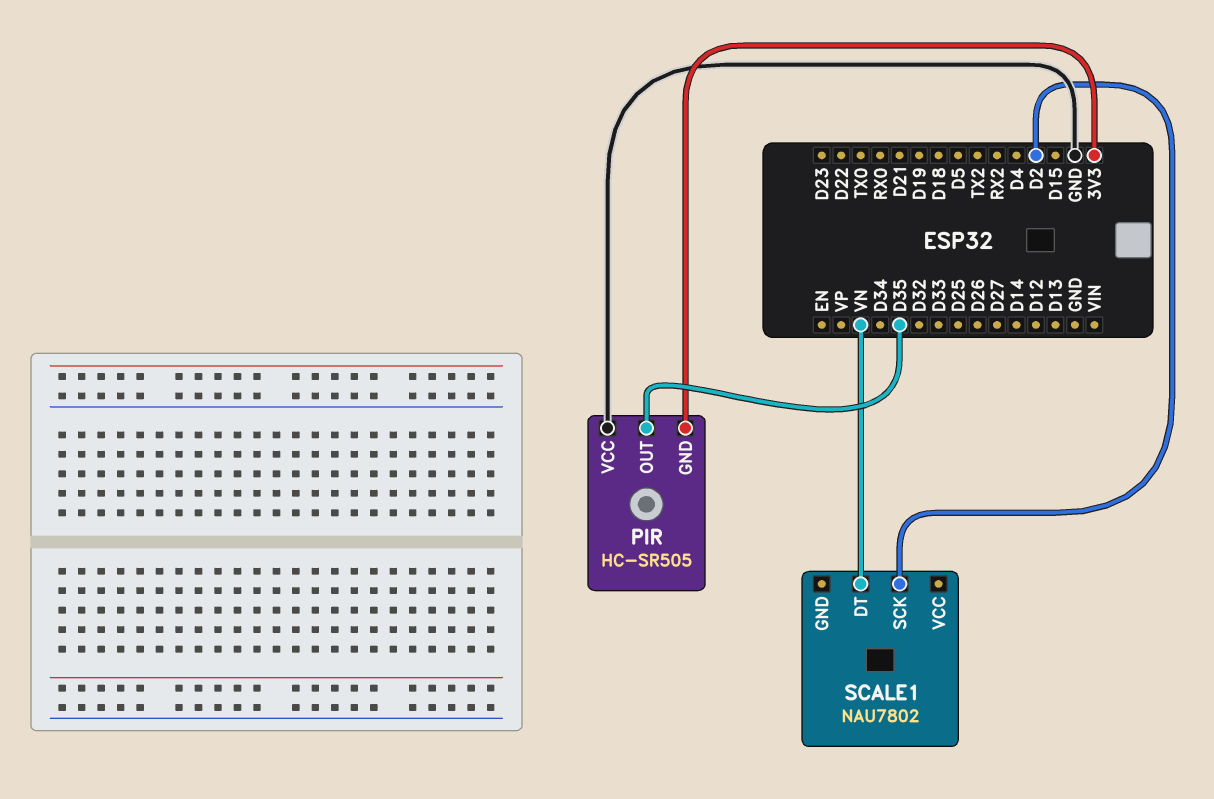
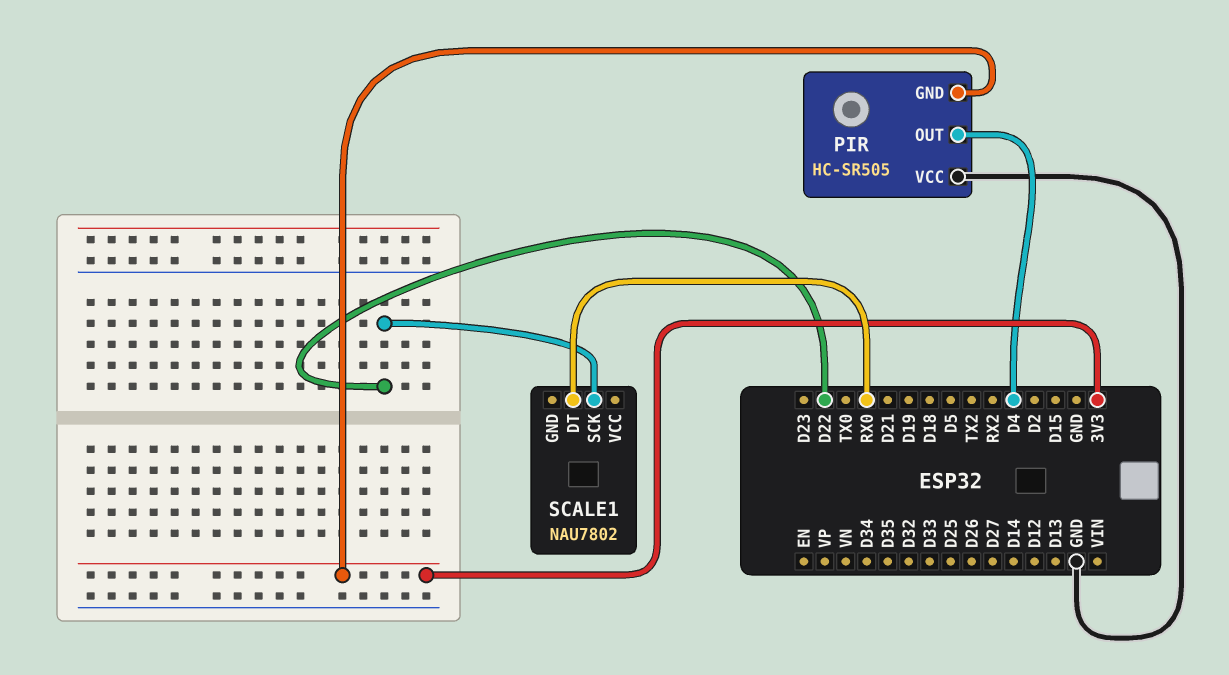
PIR pin OUT: D35 -> D4
SCALE1 pin DT: VN -> RX0
SCALE1 pin SCK: D2 -> D22

